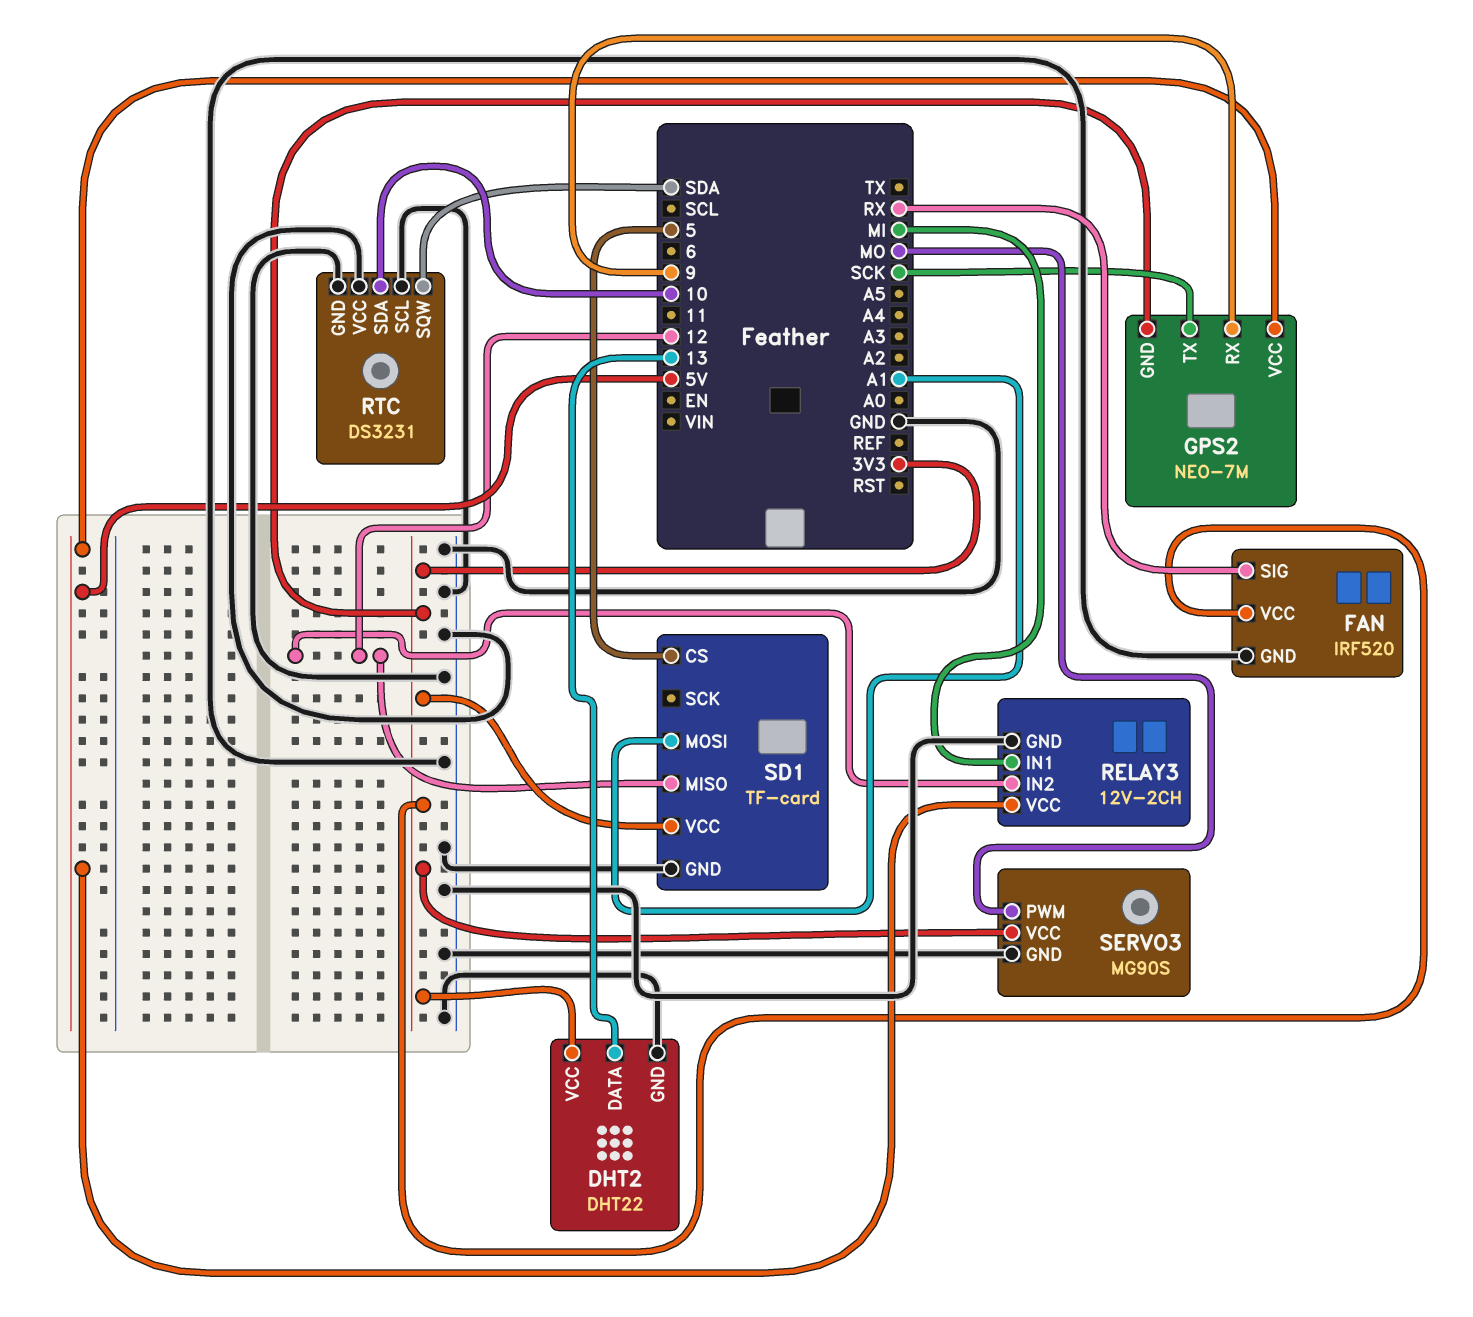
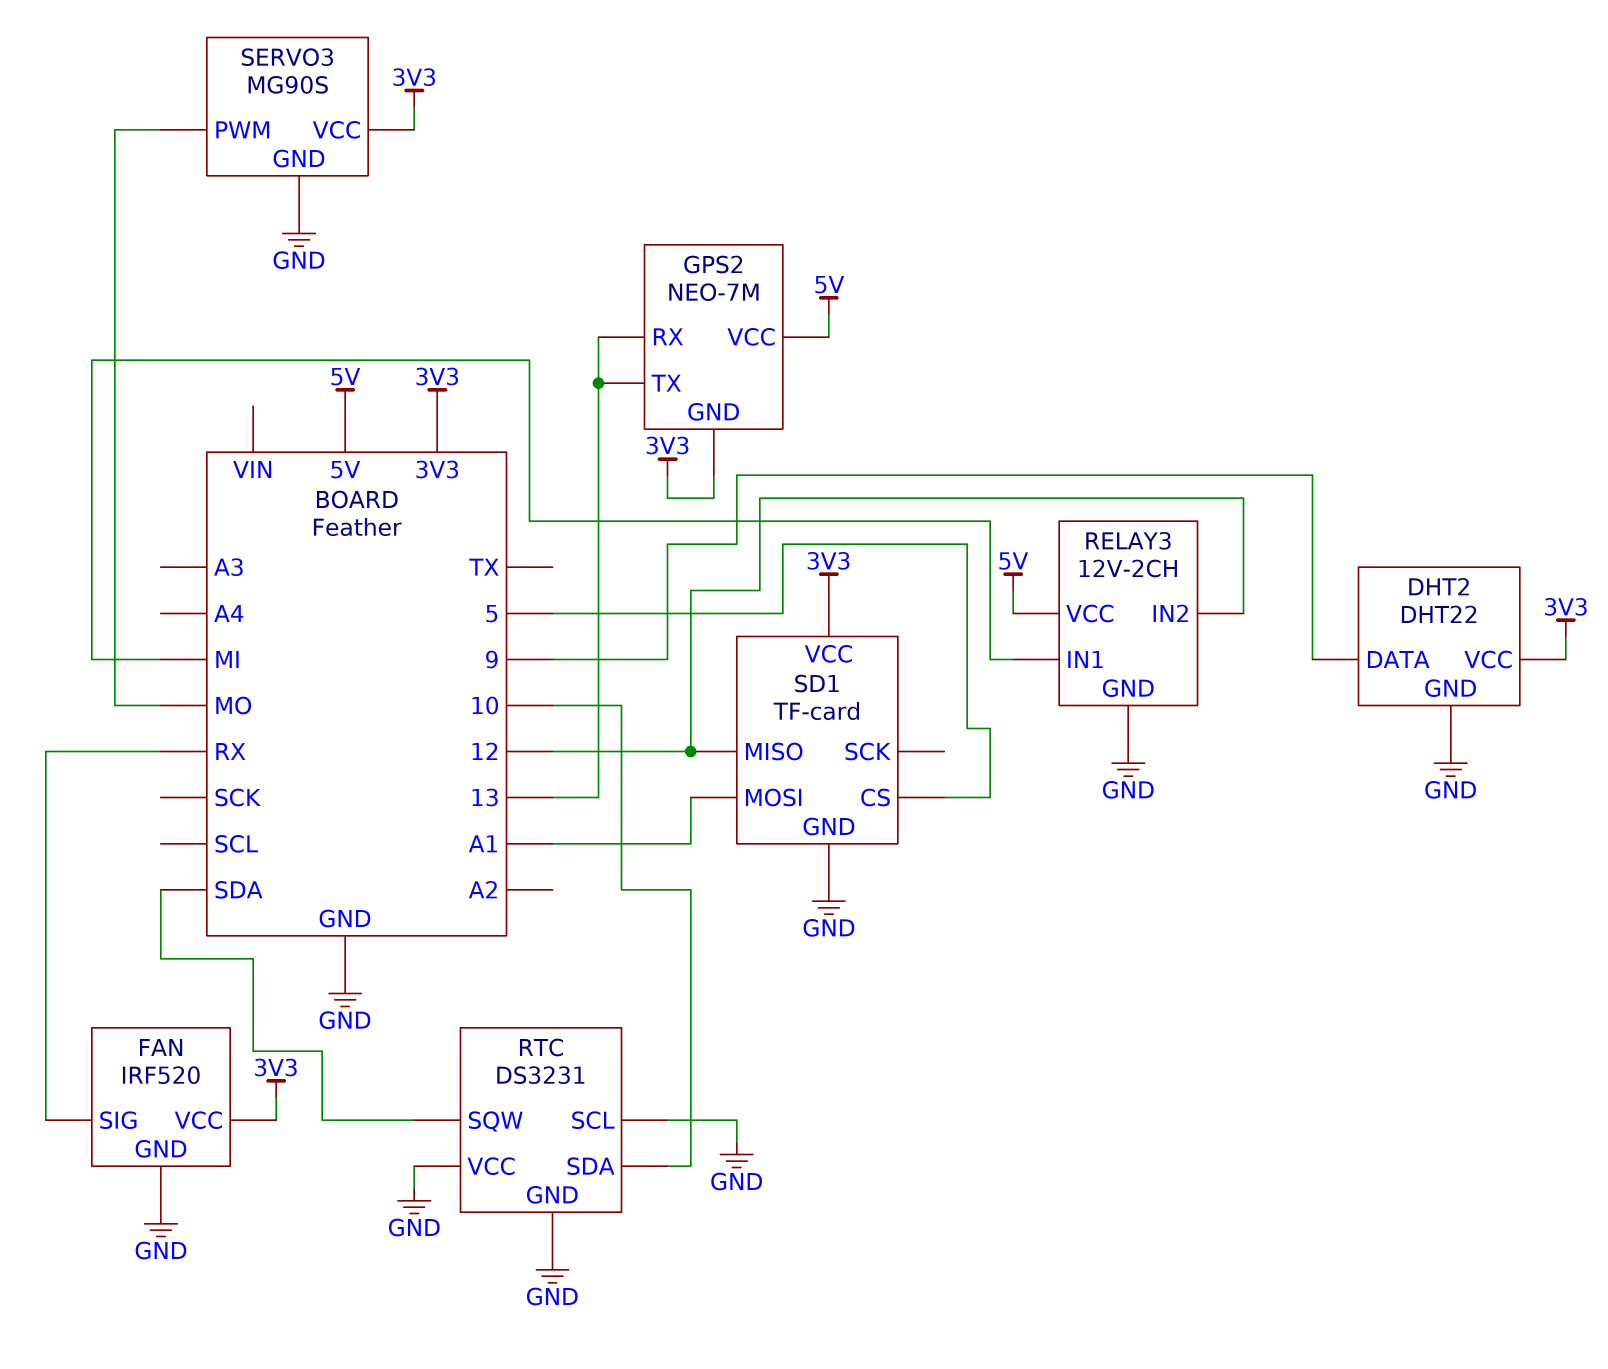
DHT2 pin DATA: 13 -> 9
GPS2 pin RX: 9 -> 13
GPS2 pin TX: SCK -> 13

